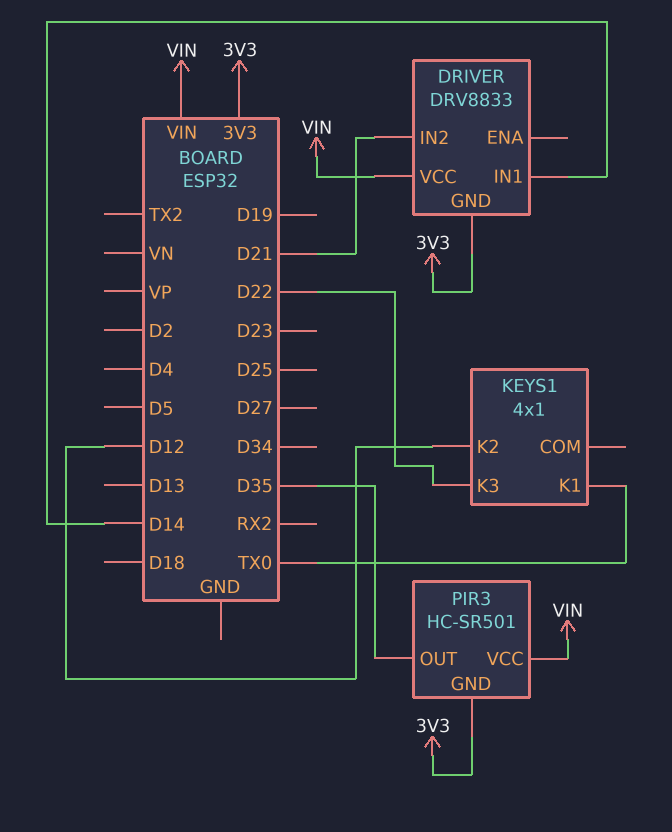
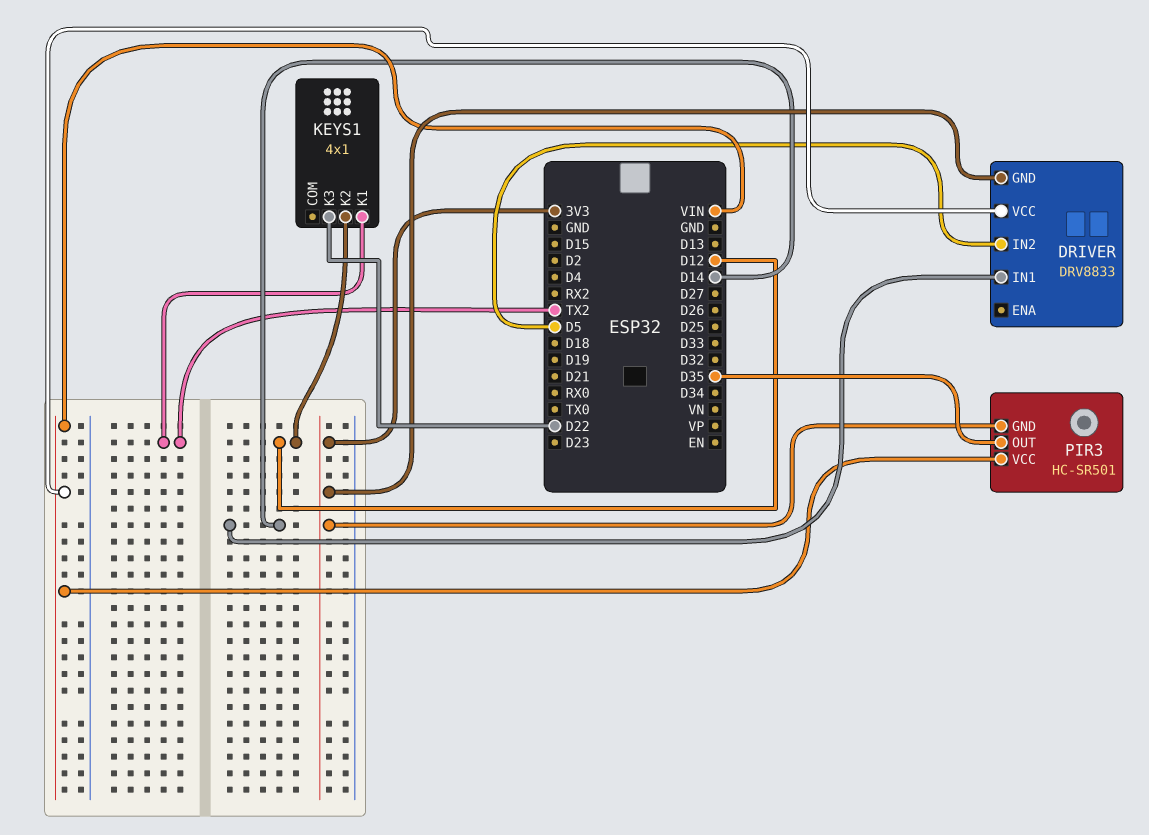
DRIVER pin IN2: D21 -> D5
KEYS1 pin K1: TX0 -> TX2

